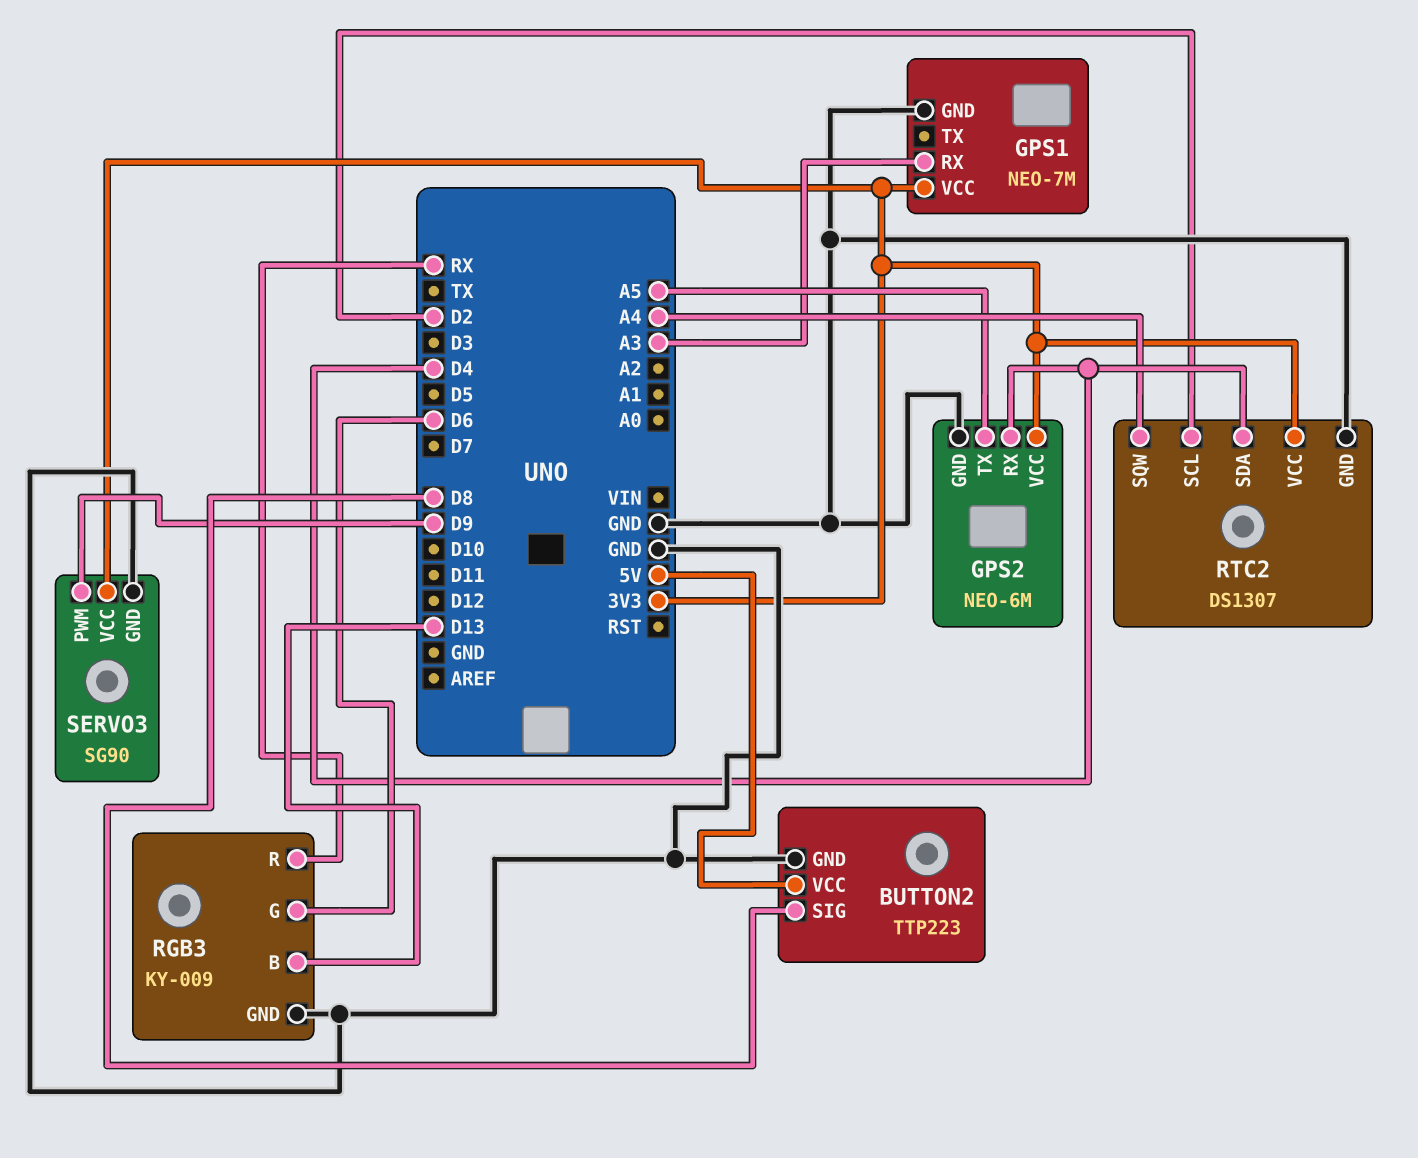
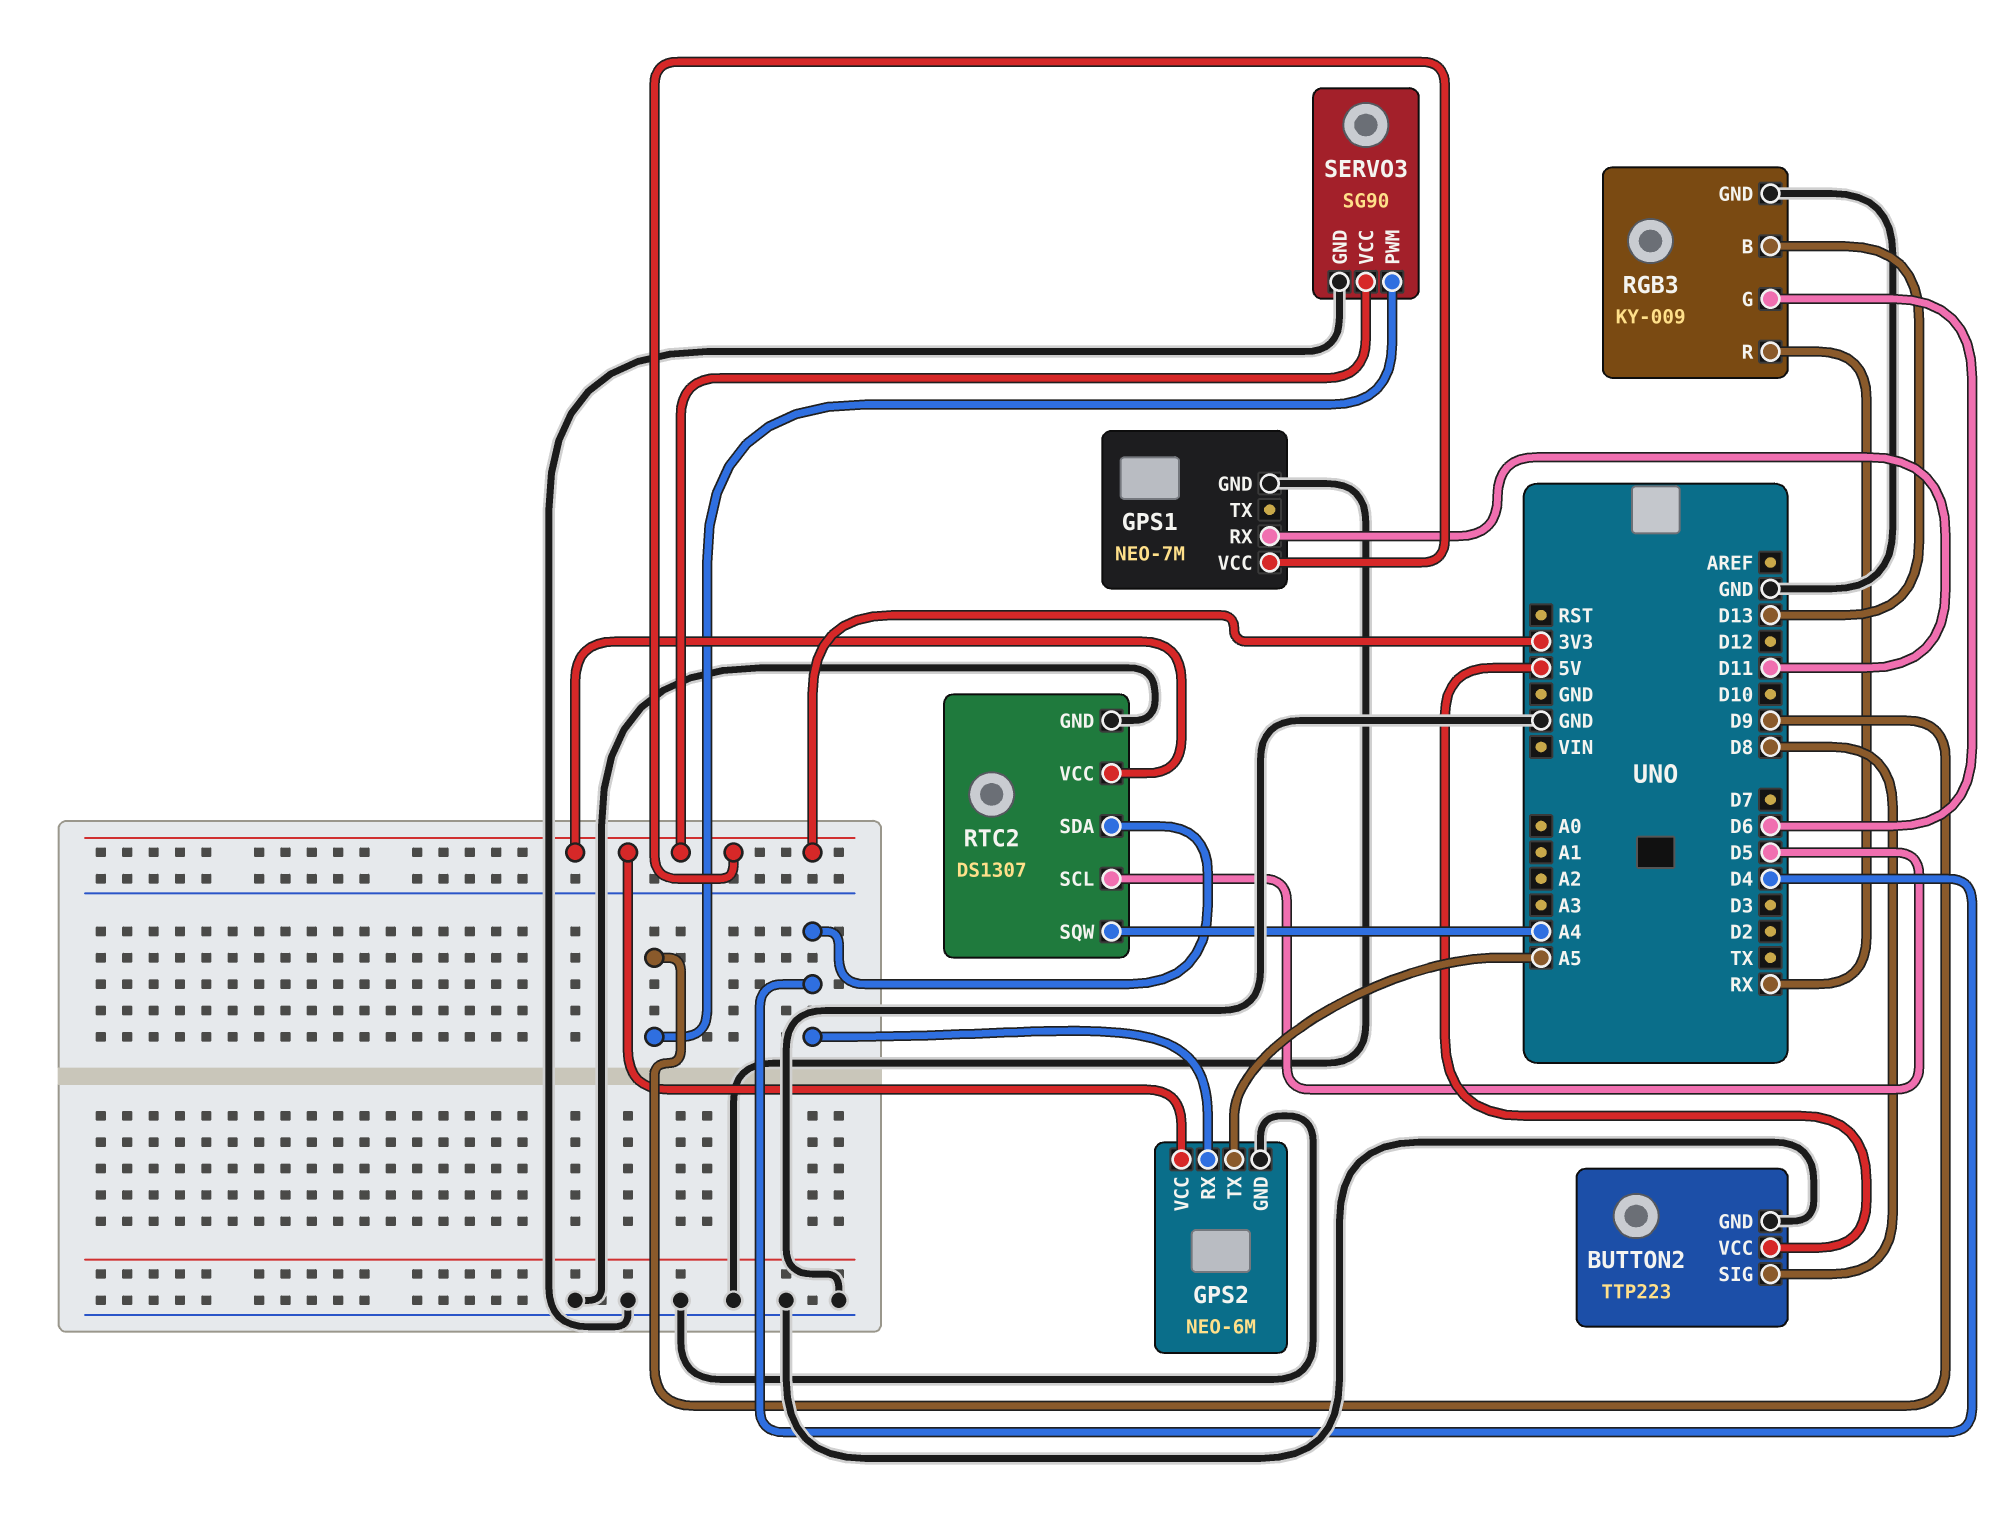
GPS1 pin RX: A3 -> D11
RTC2 pin SCL: D2 -> D5

